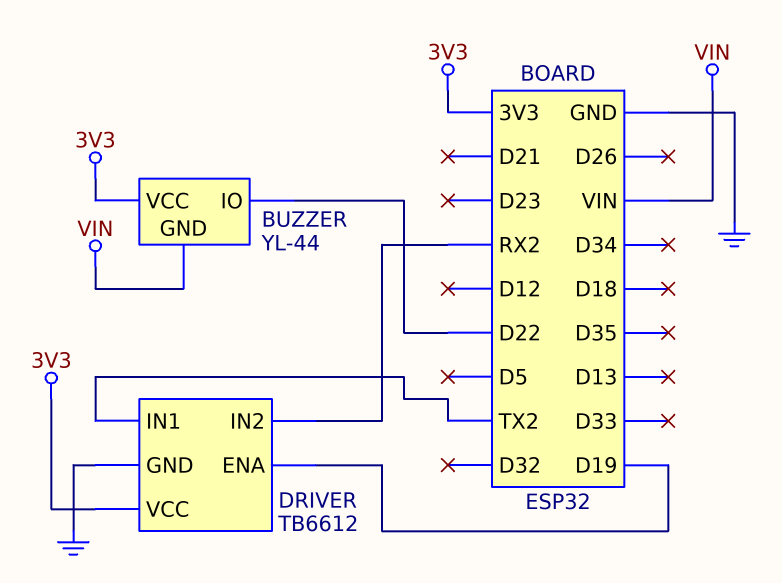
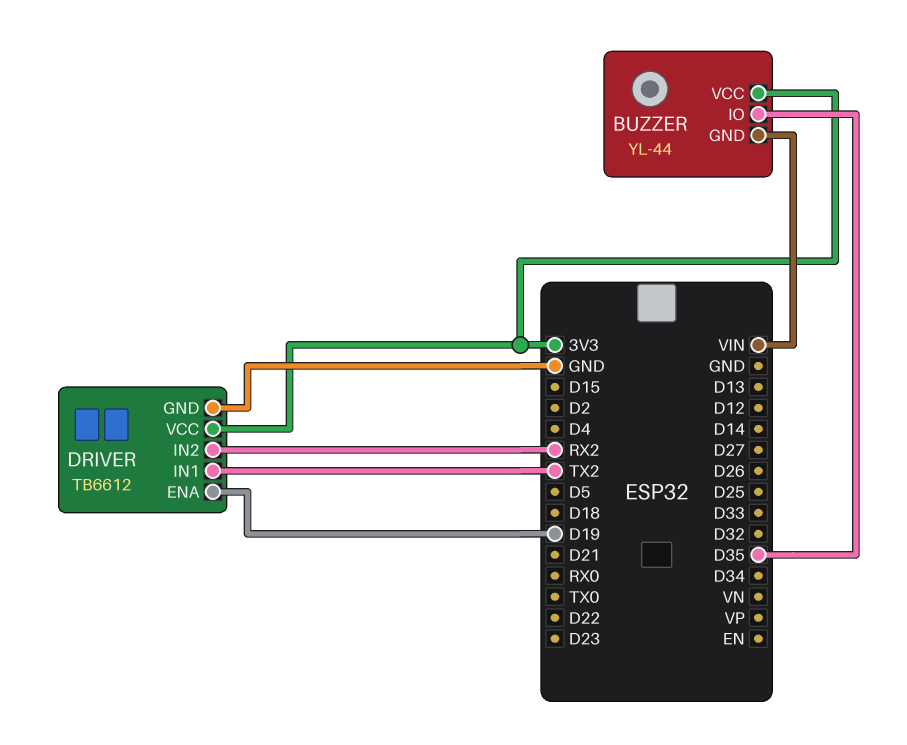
BUZZER pin IO: D22 -> D35

